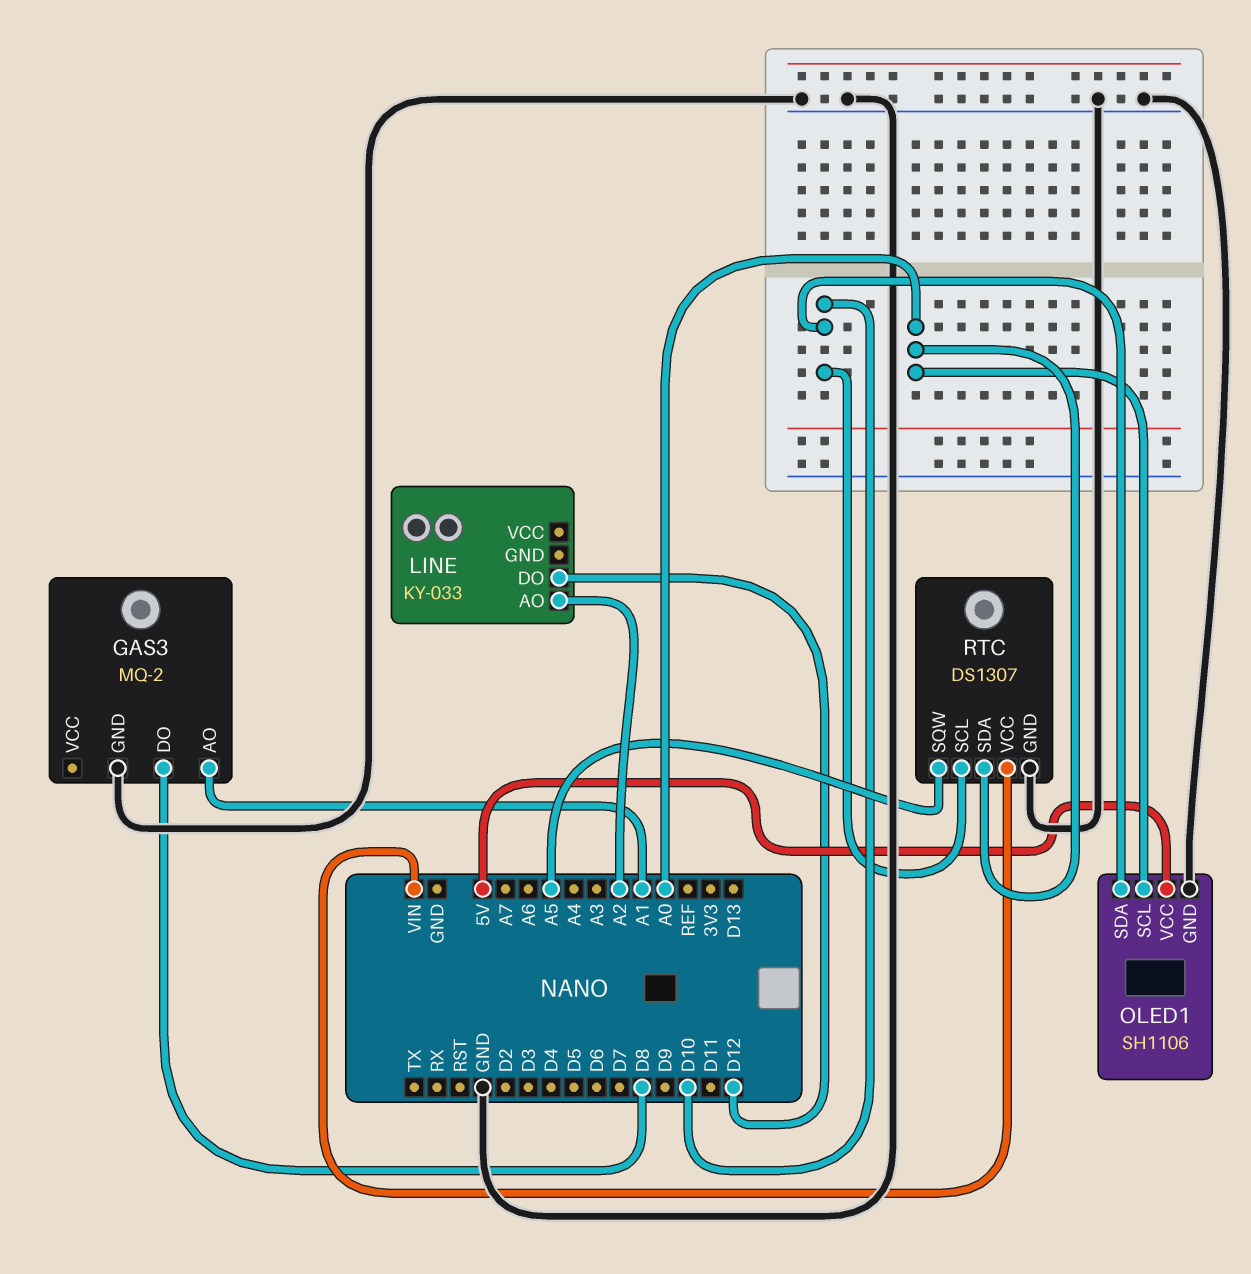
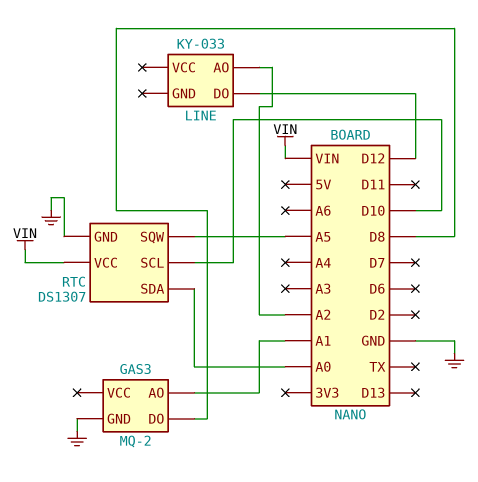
OLED1: SH1106 -> none
OLED1 pin GND: GND -> none
OLED1 pin SCL: A0 -> none
OLED1 pin SDA: D10 -> none
OLED1 pin VCC: 5V -> none

